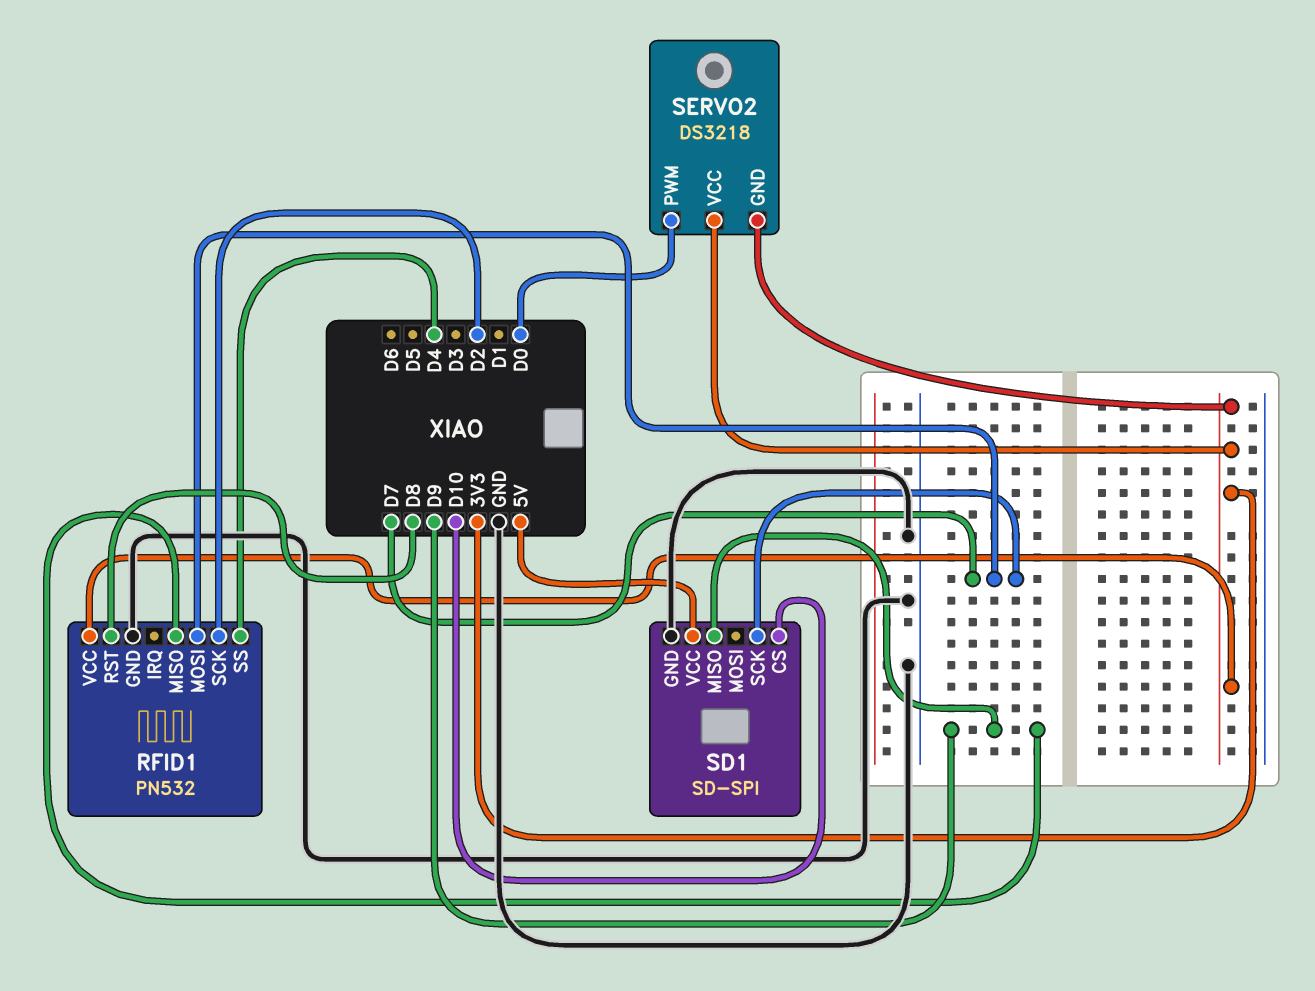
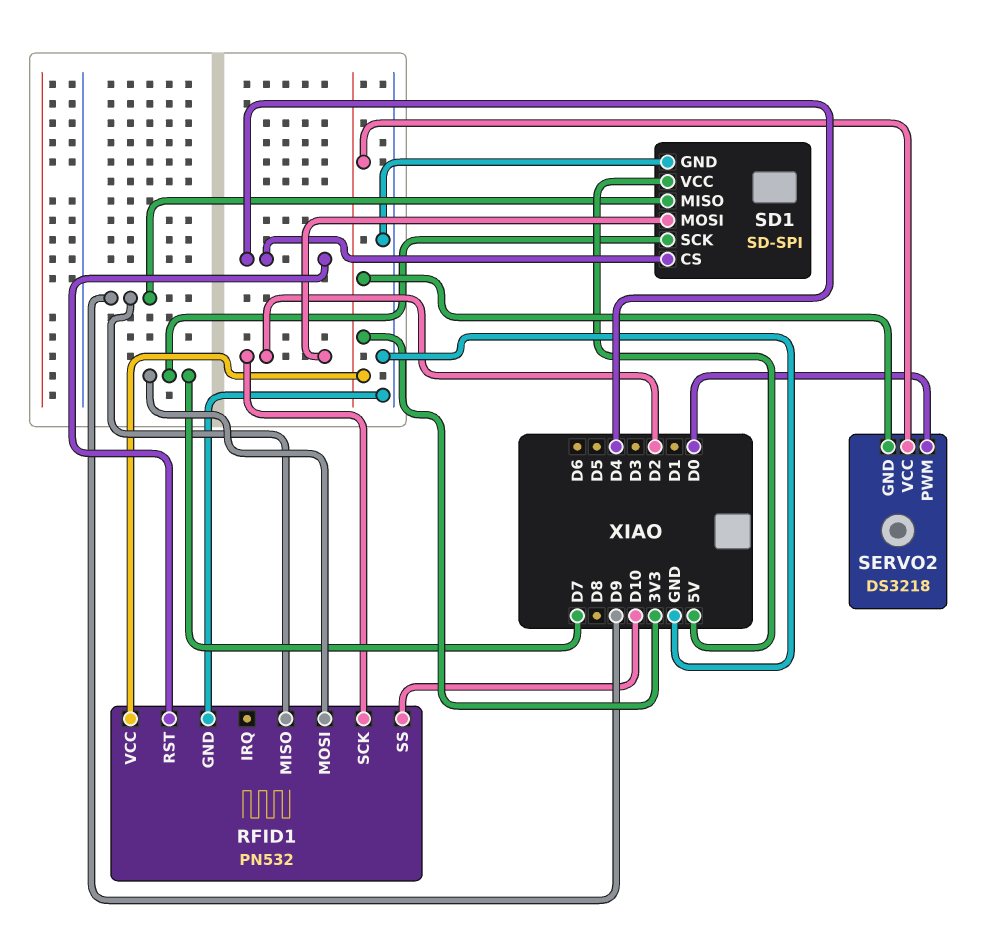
RFID1 pin RST: D8 -> D4
RFID1 pin SS: D4 -> D10
SD1 pin CS: D10 -> D4
SD1 pin MOSI: none -> D2

